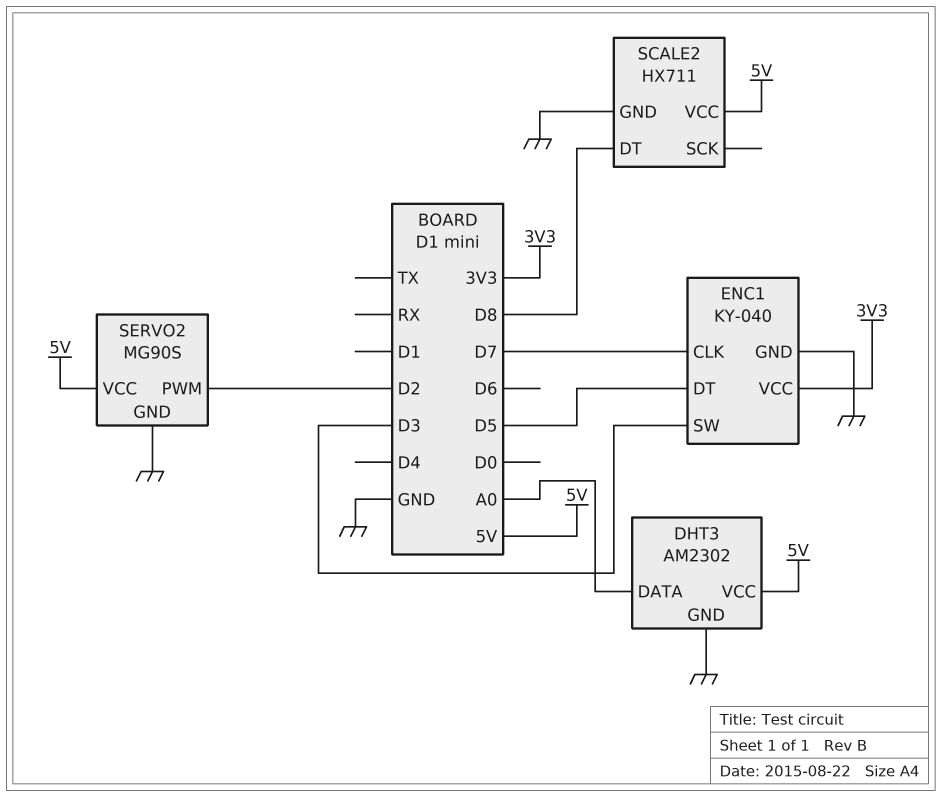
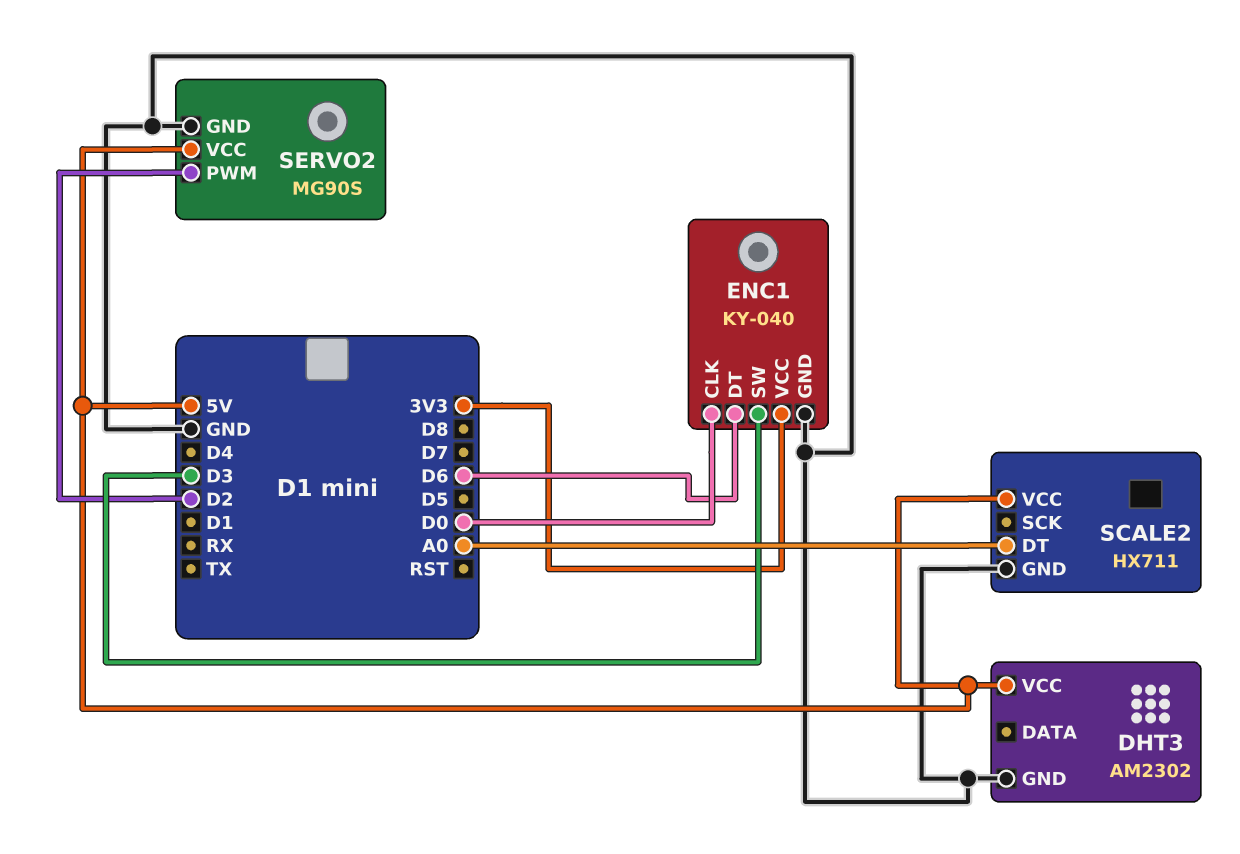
DHT3 pin DATA: A0 -> none
ENC1 pin CLK: D7 -> D0
ENC1 pin DT: D5 -> D6
SCALE2 pin DT: D8 -> A0

